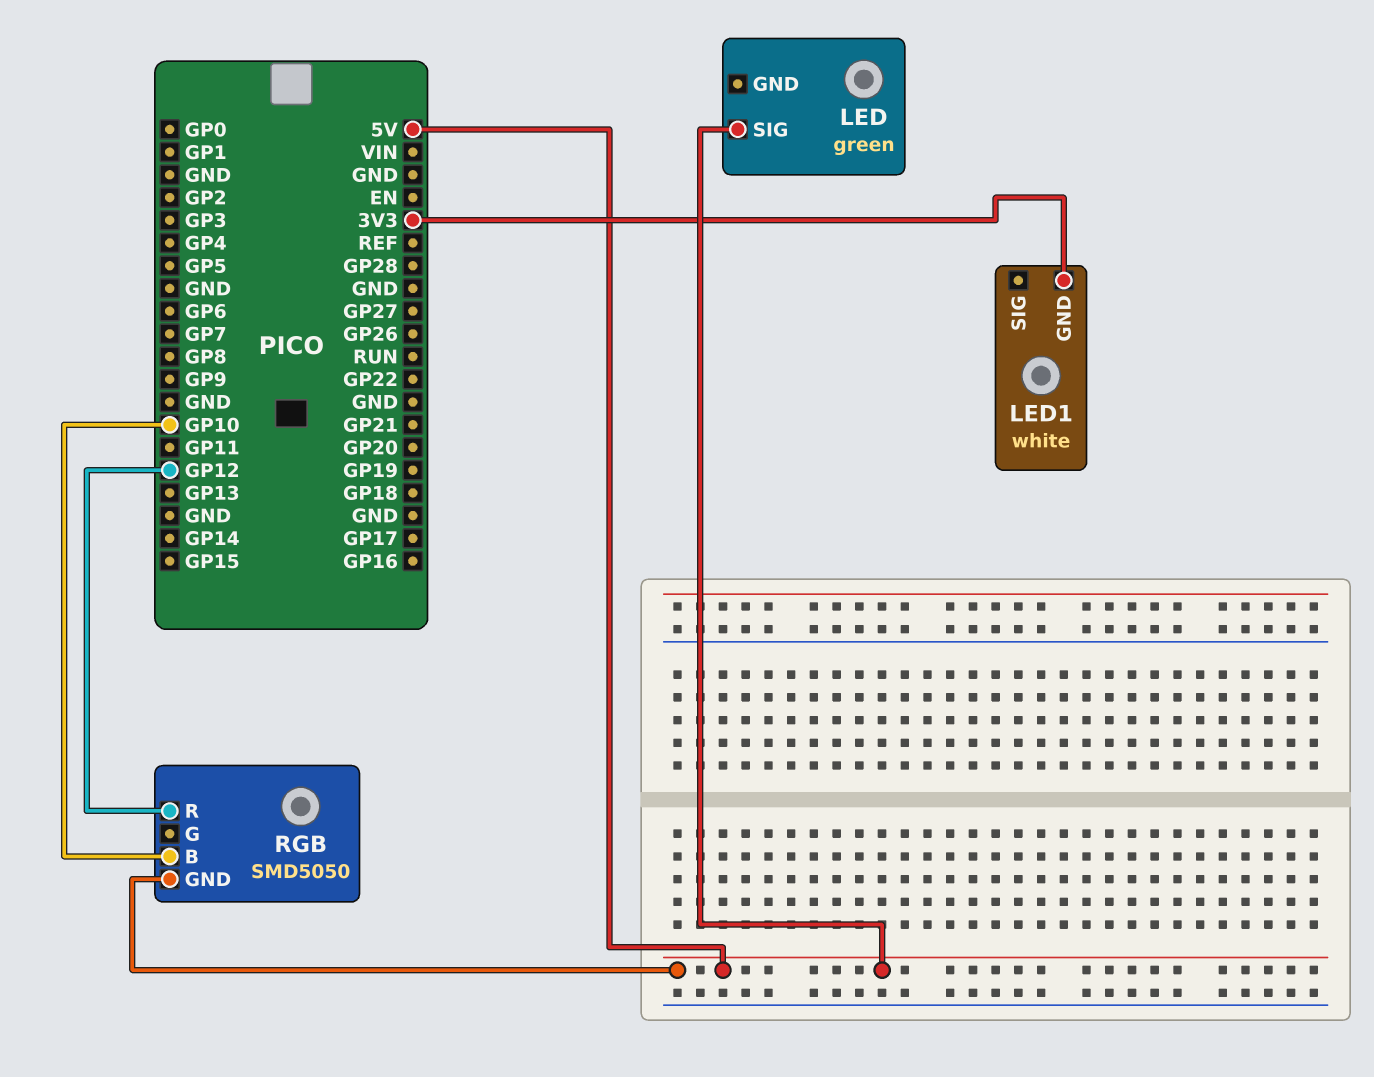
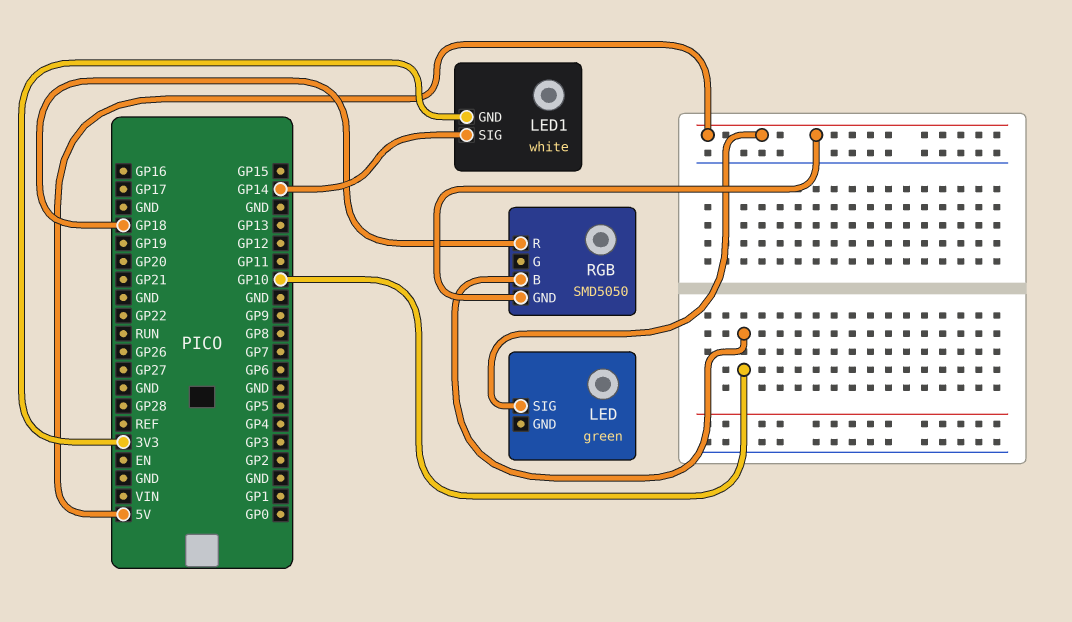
LED1 pin SIG: none -> GP14
RGB pin R: GP12 -> GP18

